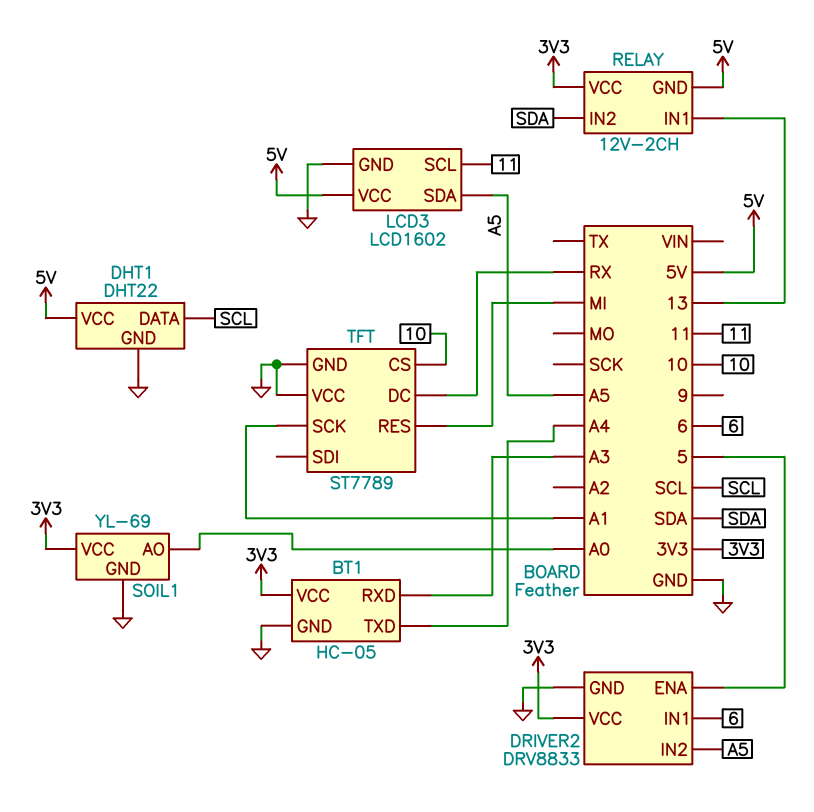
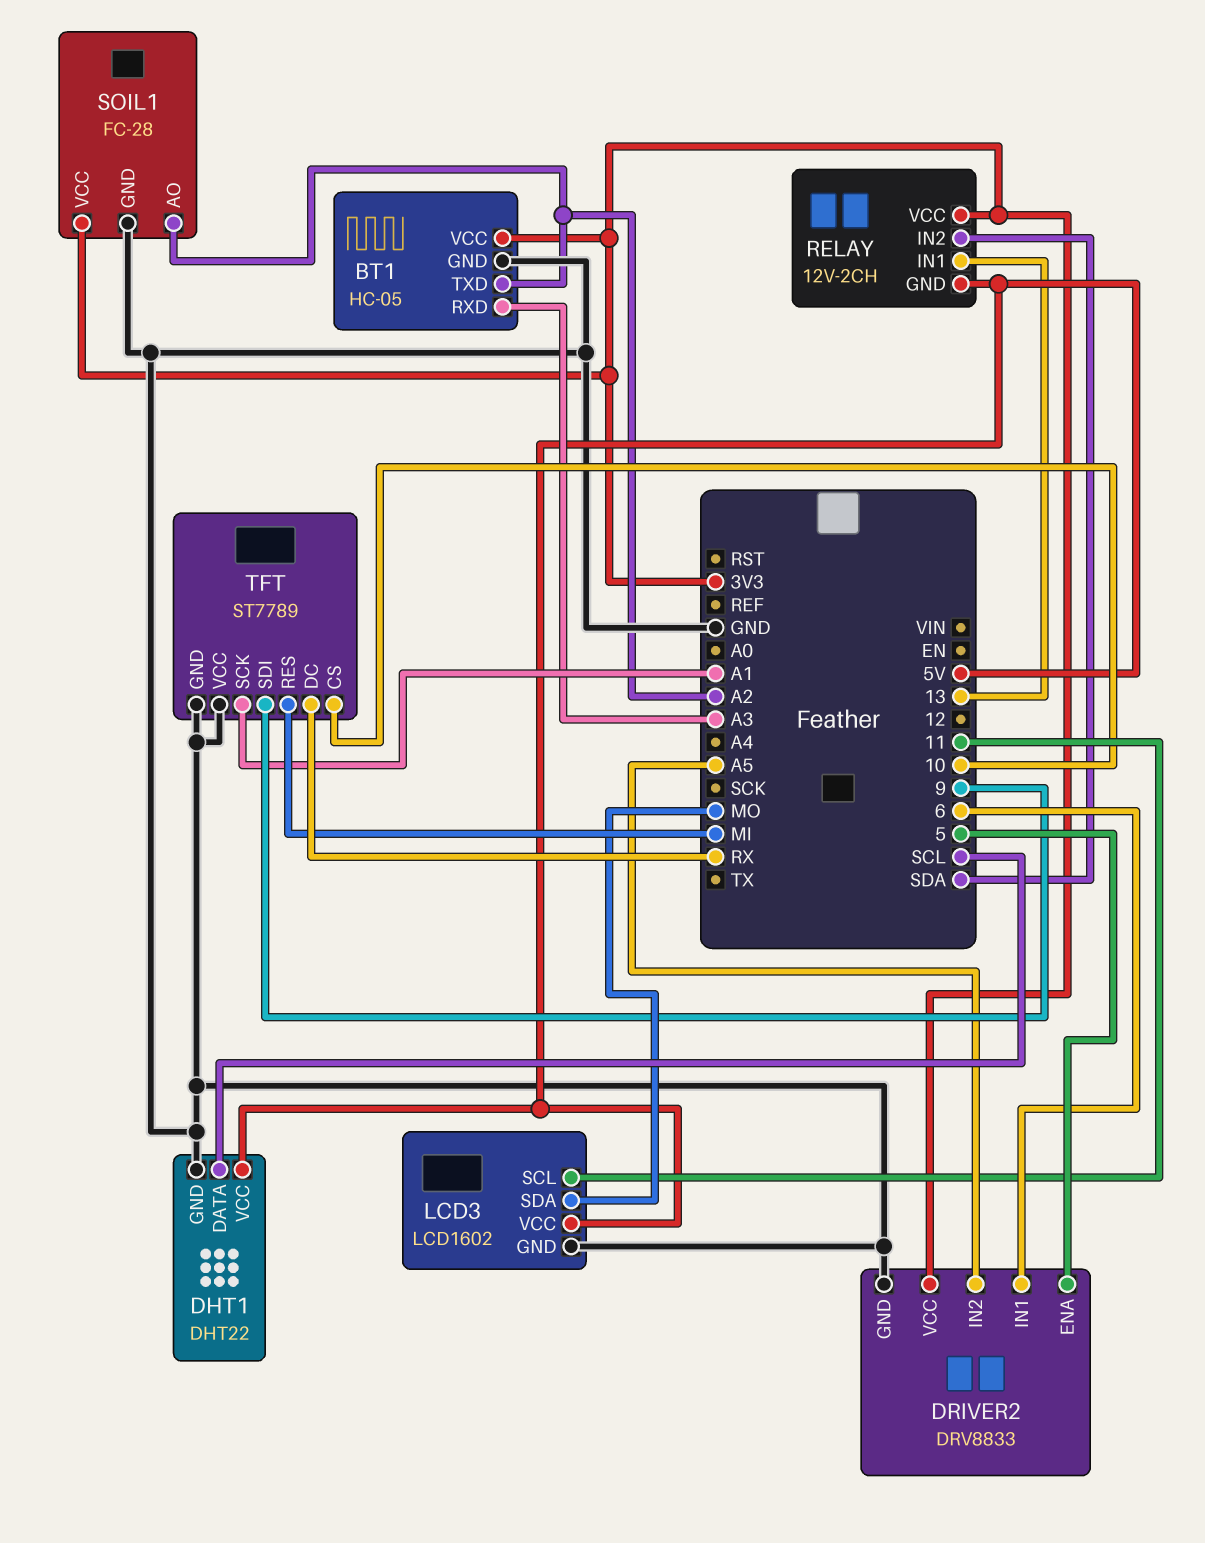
BT1 pin TXD: A4 -> A2
LCD3 pin SDA: A5 -> MO
SOIL1: YL-69 -> FC-28
SOIL1 pin AO: A0 -> A2
TFT pin SDI: none -> 9

